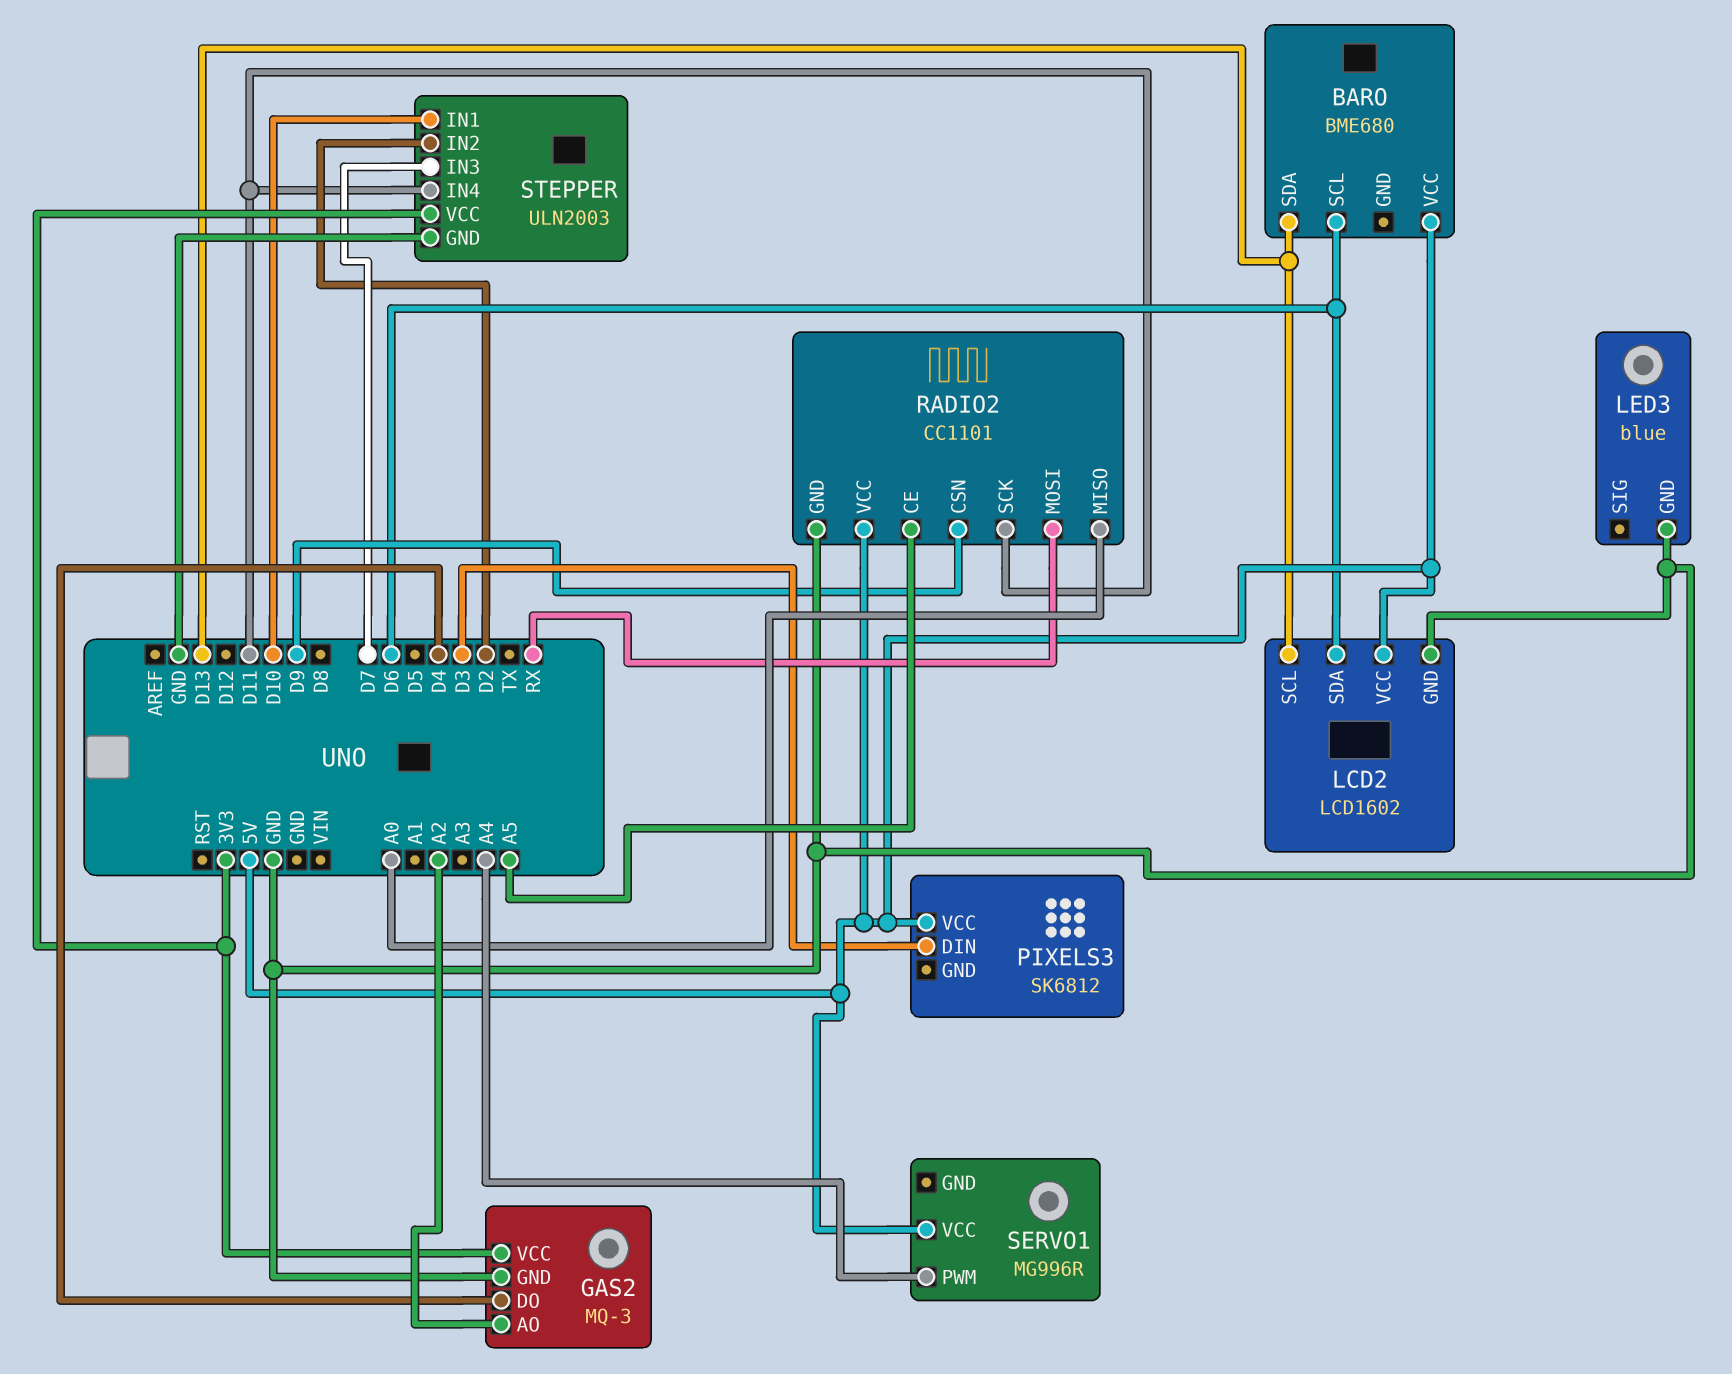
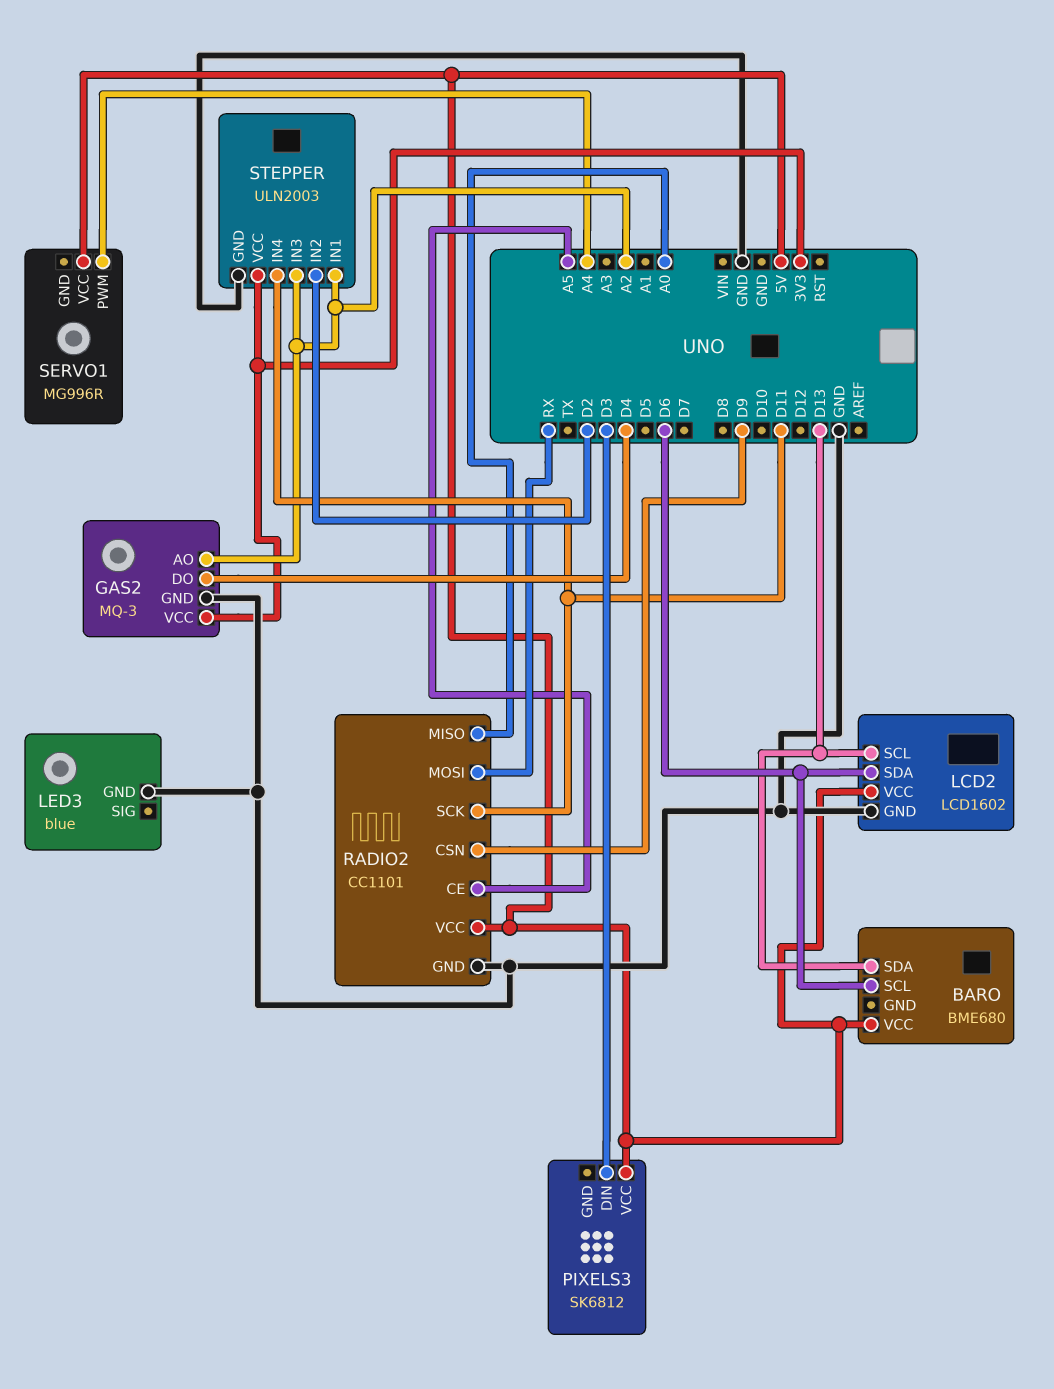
STEPPER pin IN1: D10 -> A2
STEPPER pin IN3: D7 -> A2

